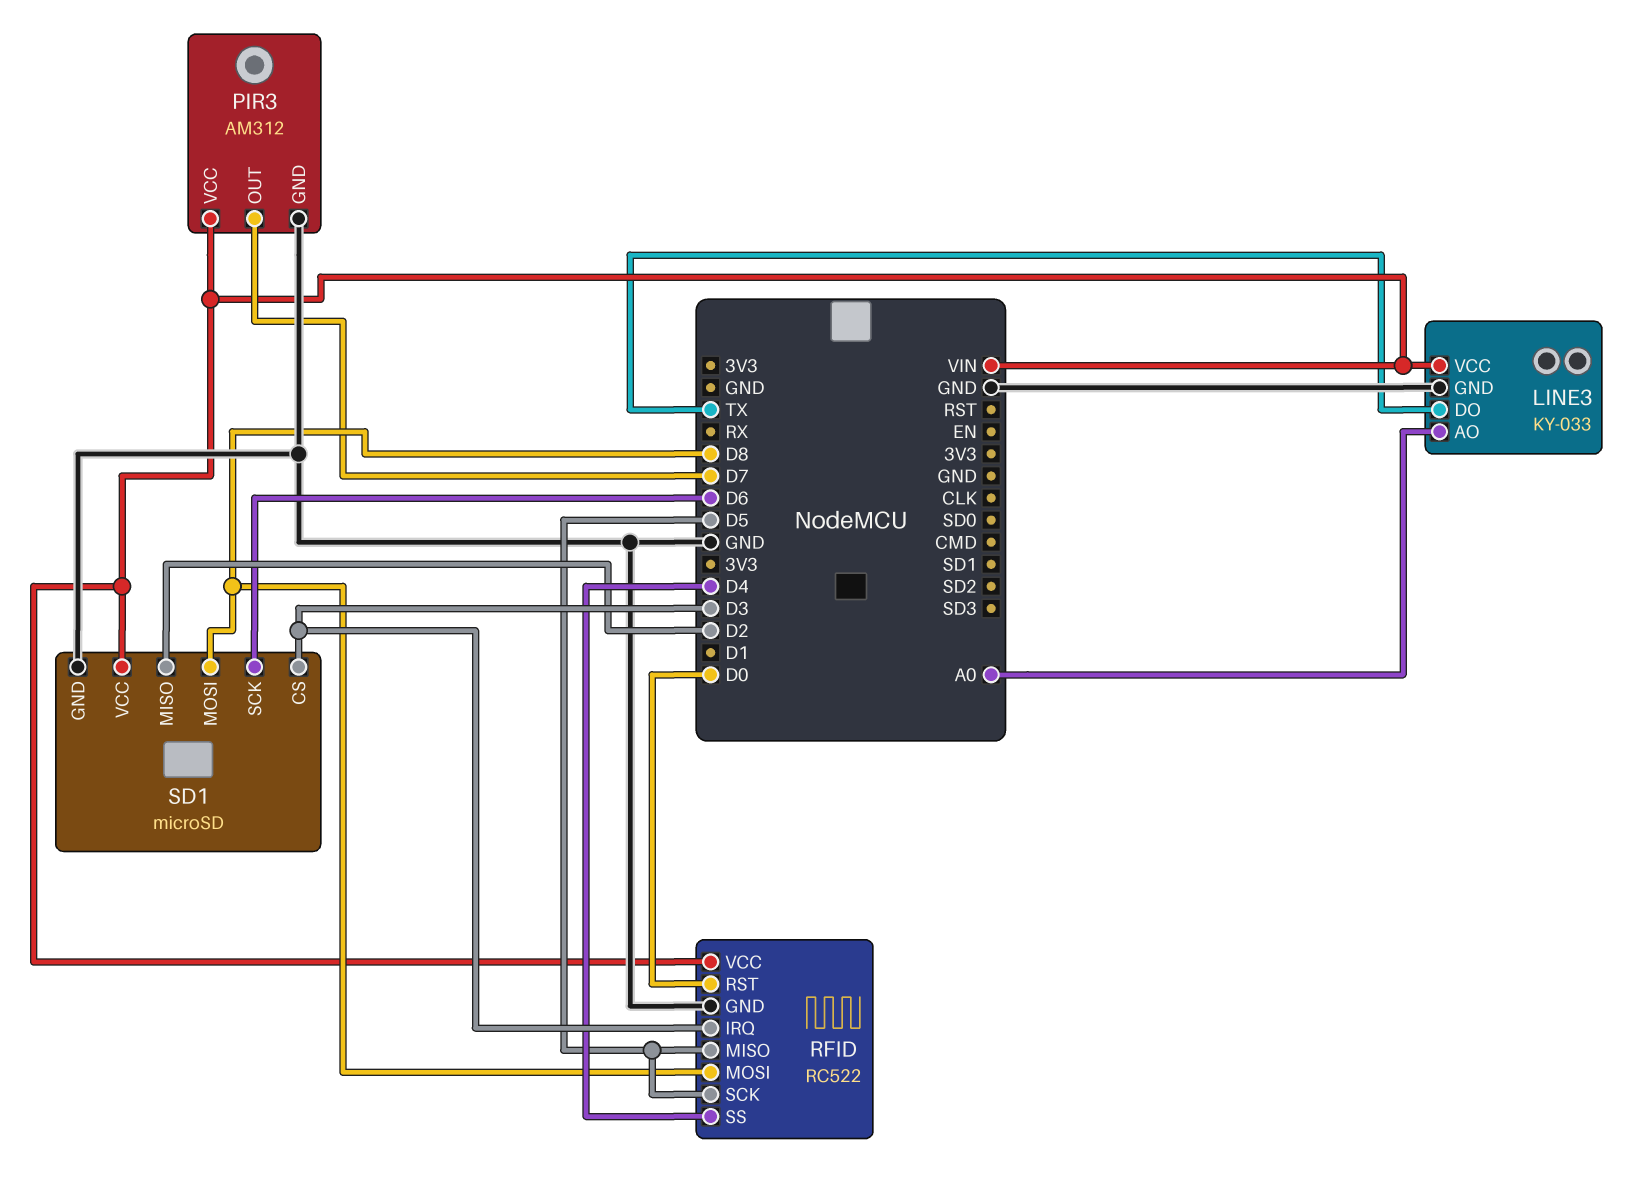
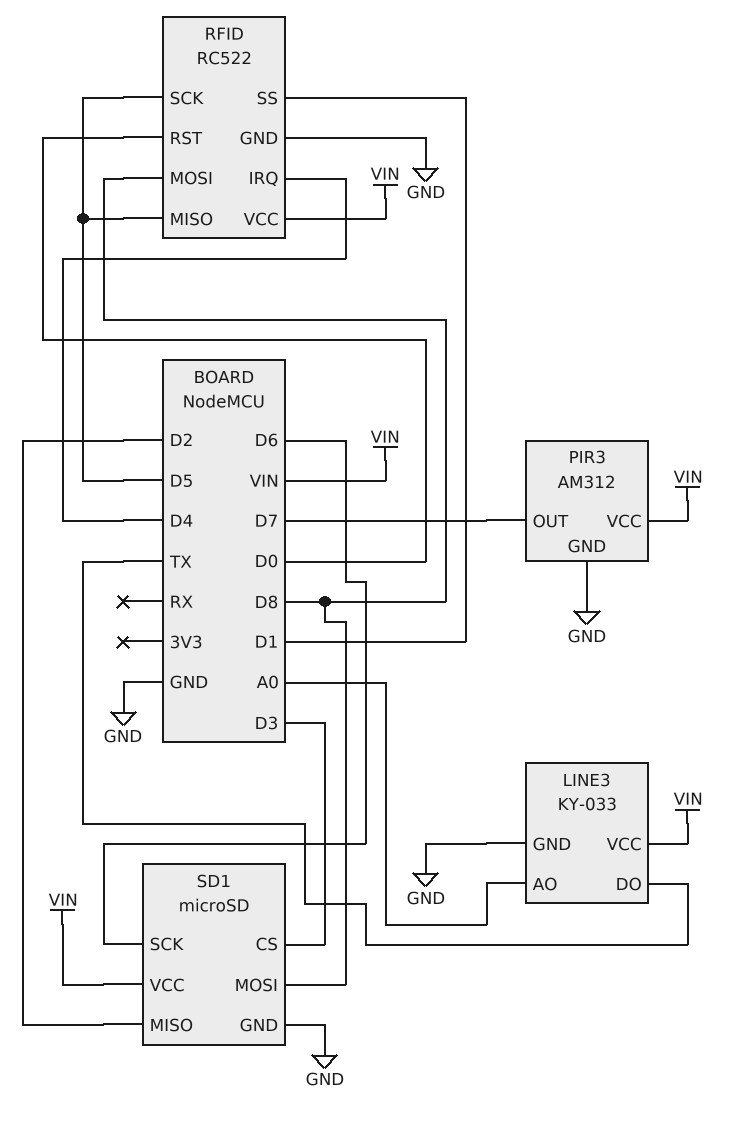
RFID pin IRQ: D3 -> D4
RFID pin SS: D4 -> D1

